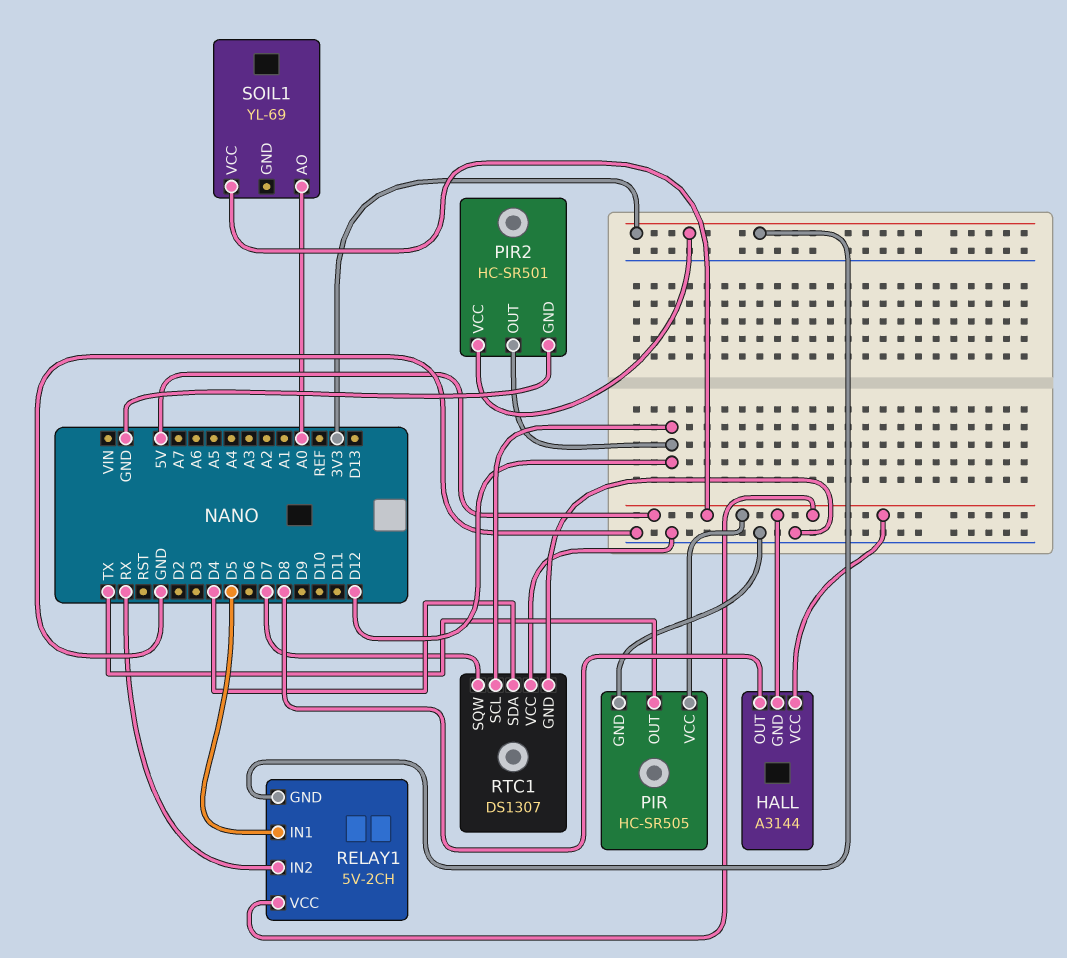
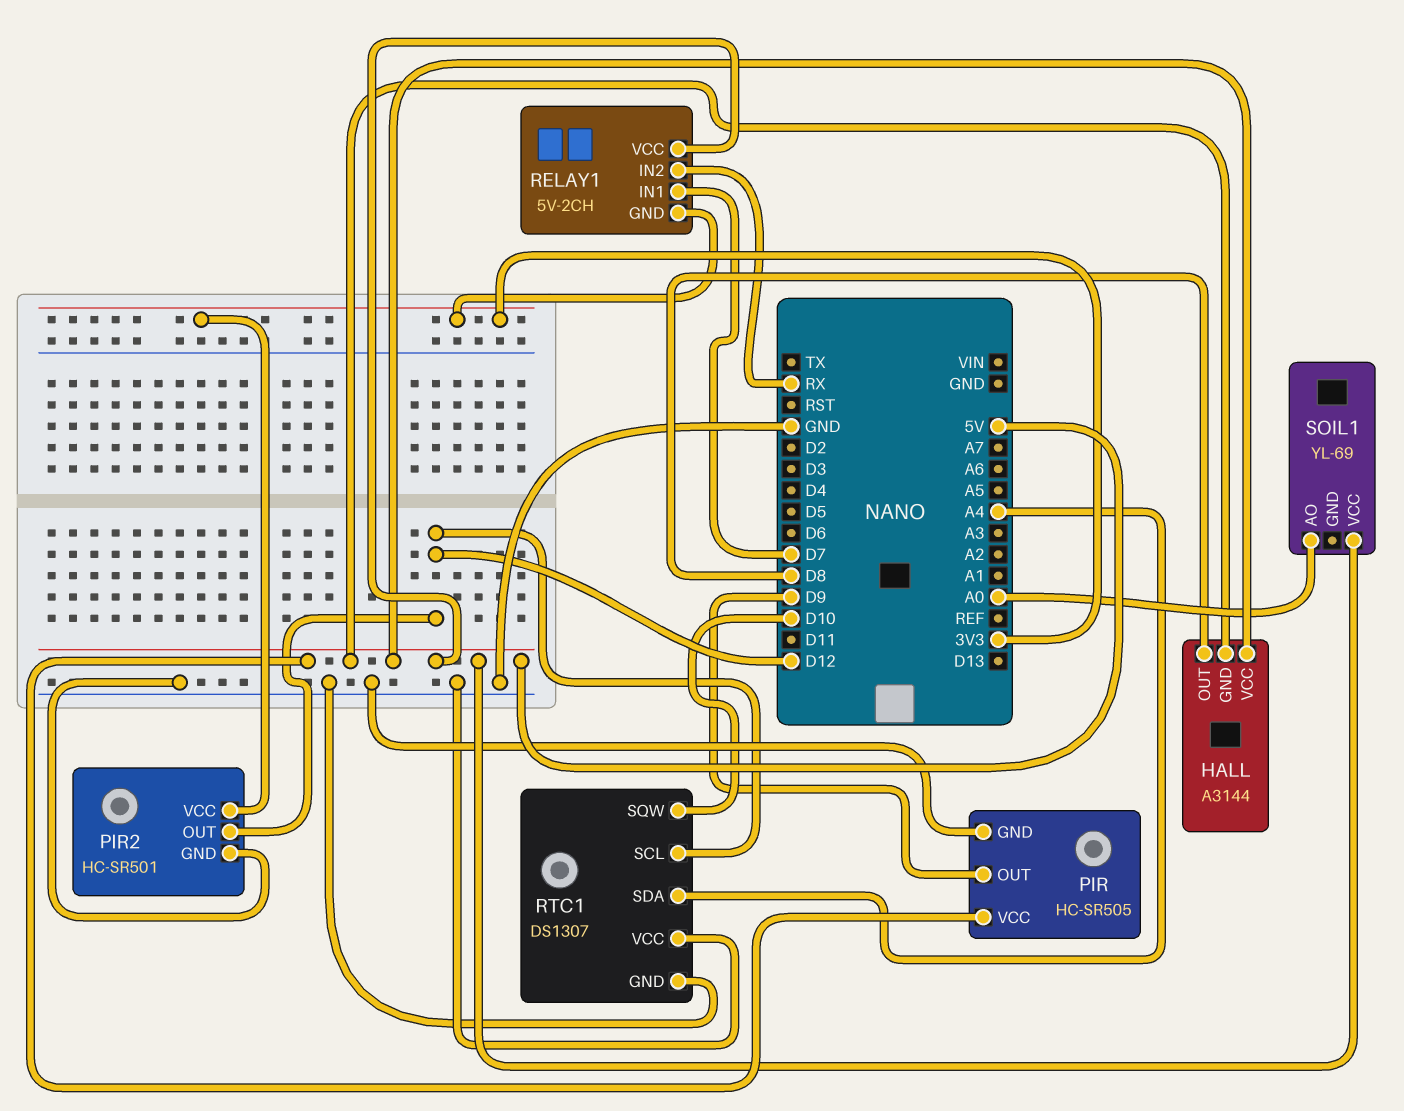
PIR pin OUT: TX -> D9
RELAY1 pin IN1: D5 -> D7
RTC1 pin SDA: D4 -> A4
RTC1 pin SQW: D7 -> D10

